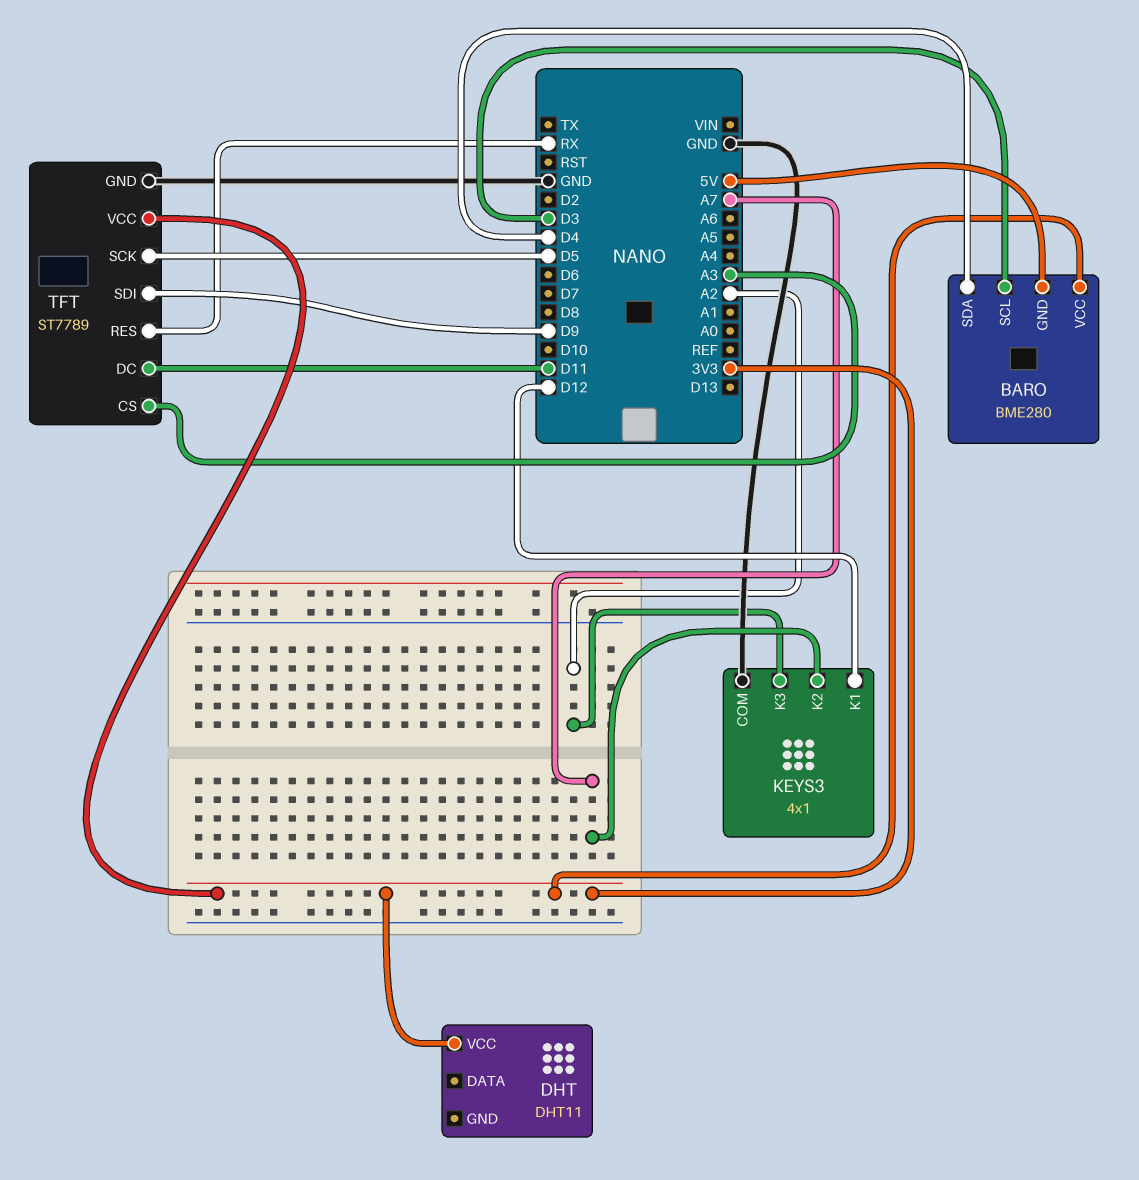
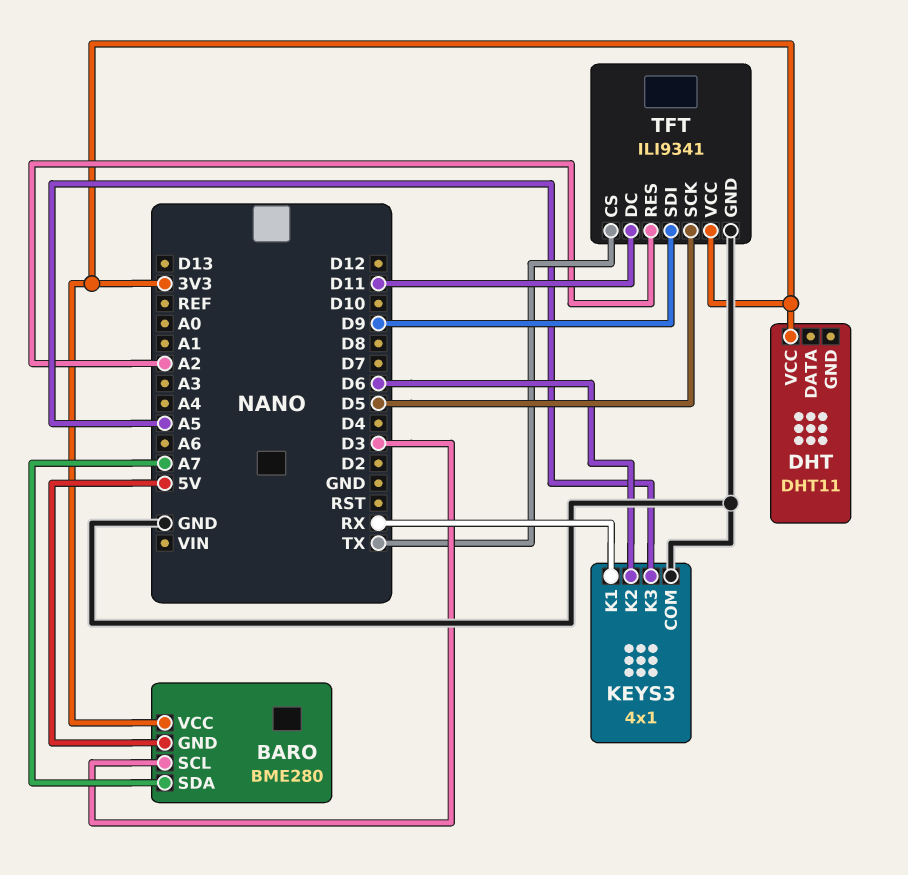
BARO pin SDA: D4 -> A7
KEYS3 pin K1: D12 -> RX
KEYS3 pin K2: A7 -> D6
KEYS3 pin K3: A2 -> A5
TFT: ST7789 -> ILI9341
TFT pin CS: A3 -> TX
TFT pin RES: RX -> A2

